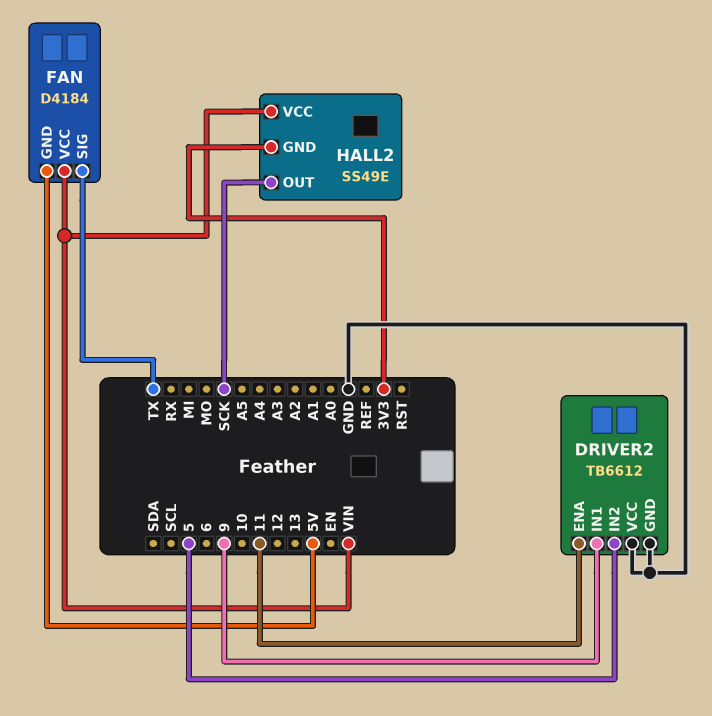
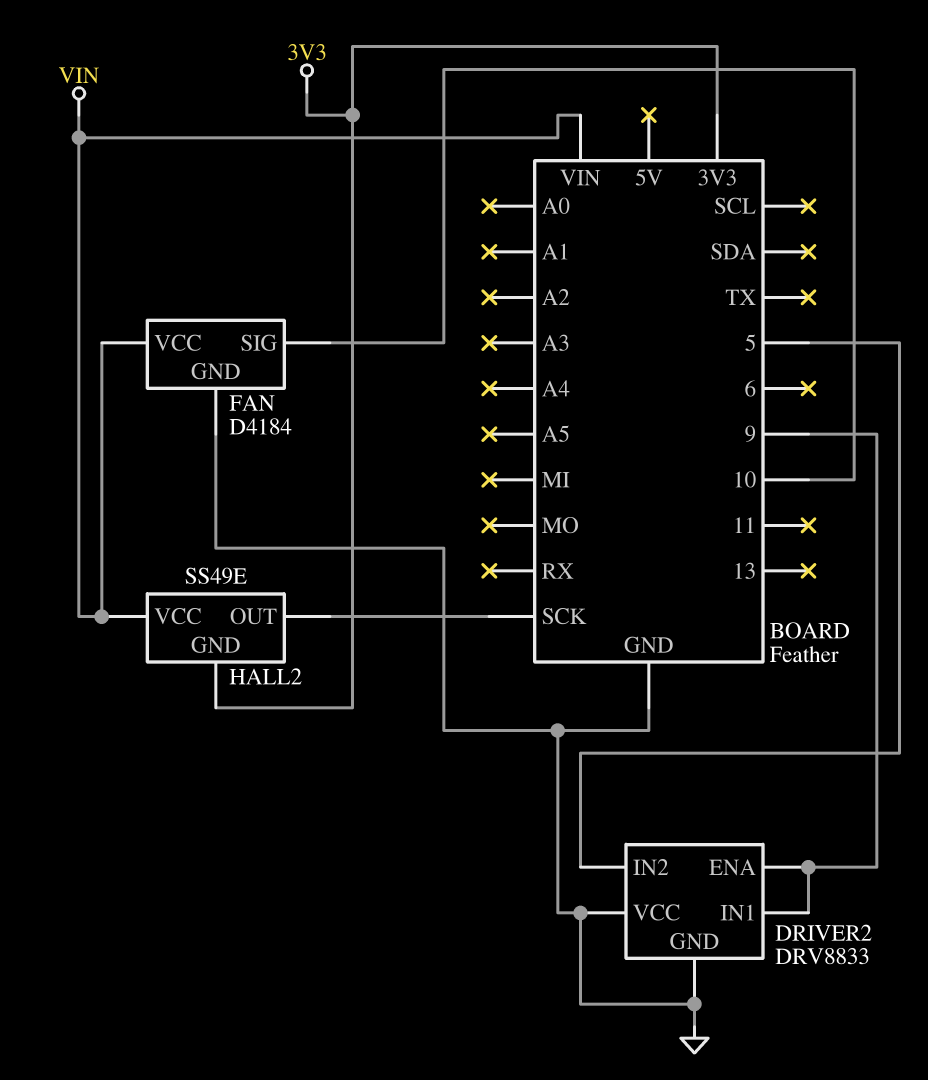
DRIVER2: TB6612 -> DRV8833
DRIVER2 pin ENA: 11 -> 9
FAN pin GND: 5V -> GND
FAN pin SIG: TX -> 10

